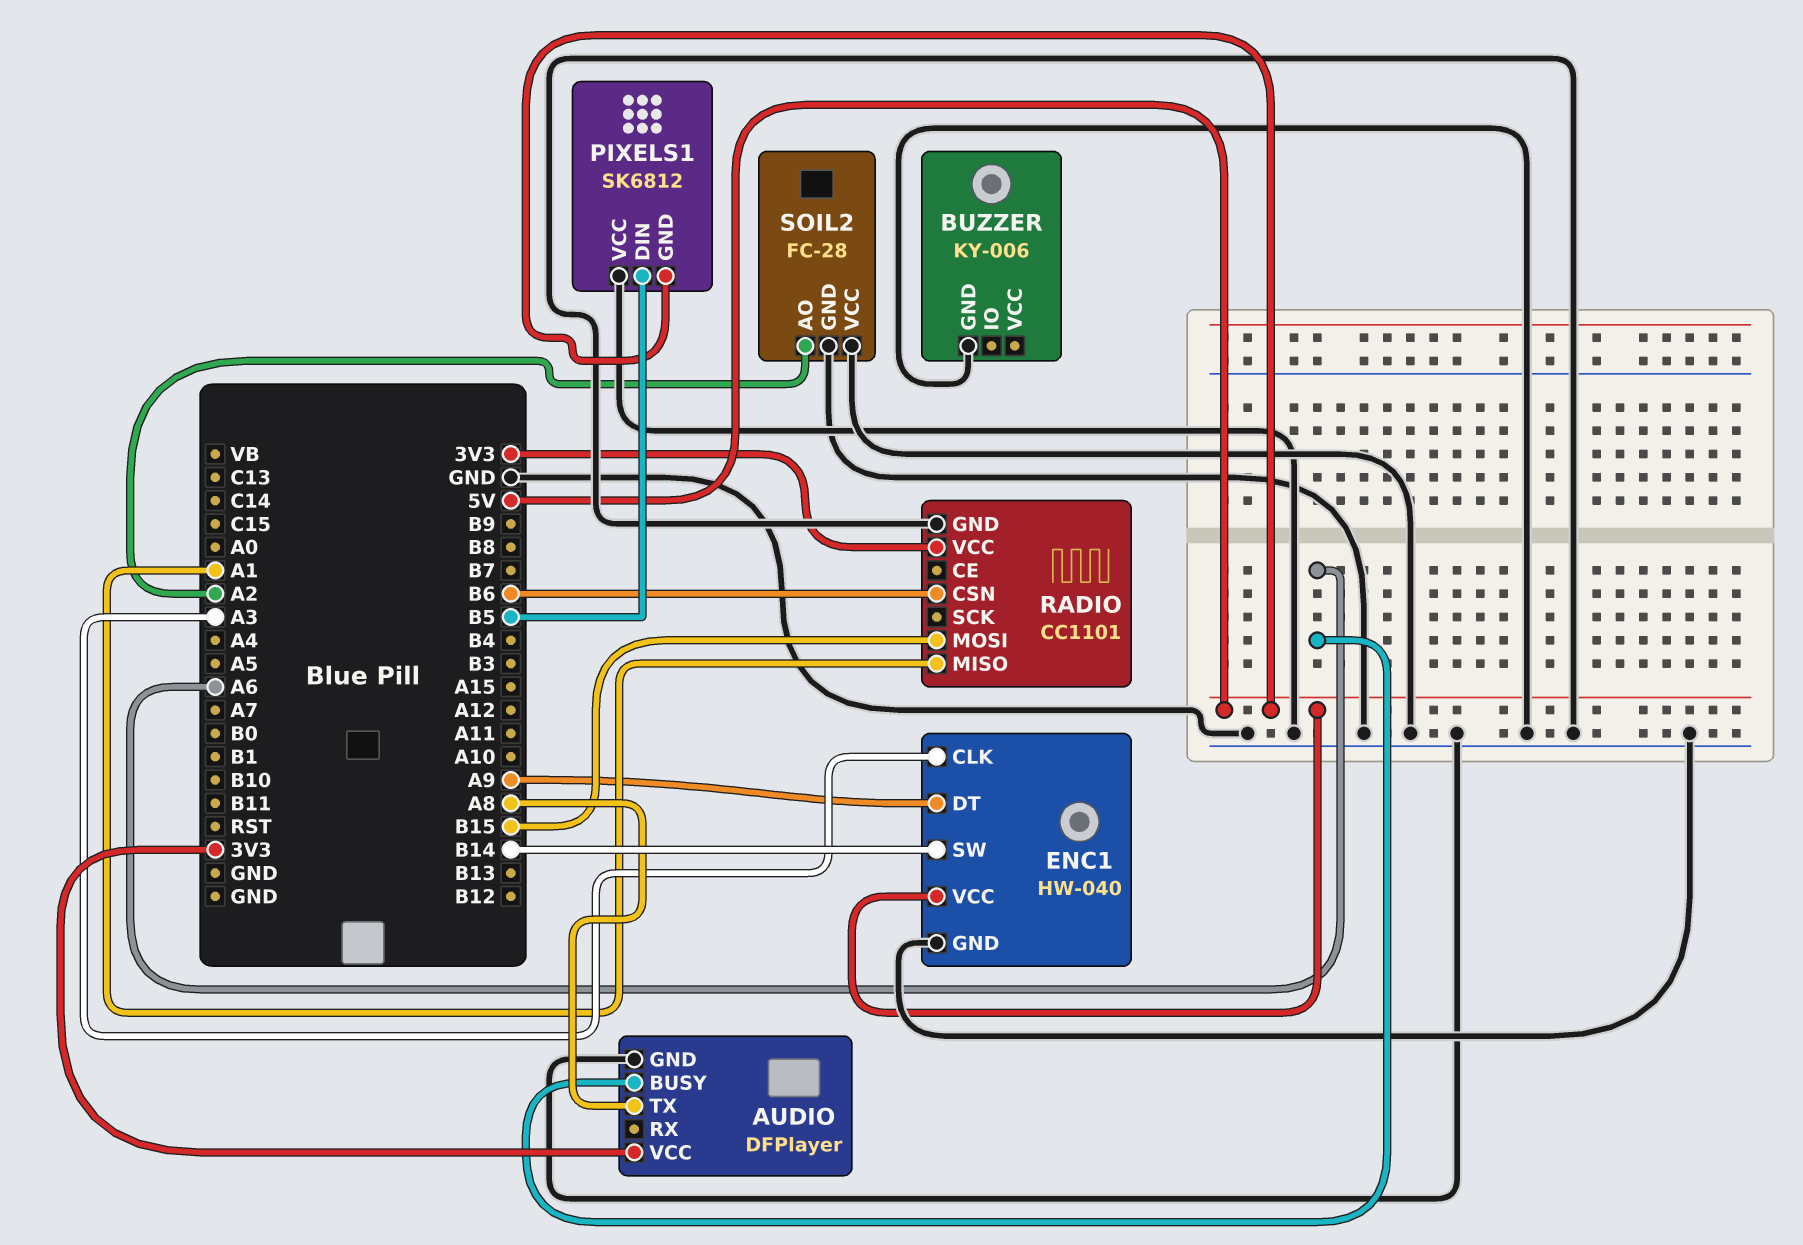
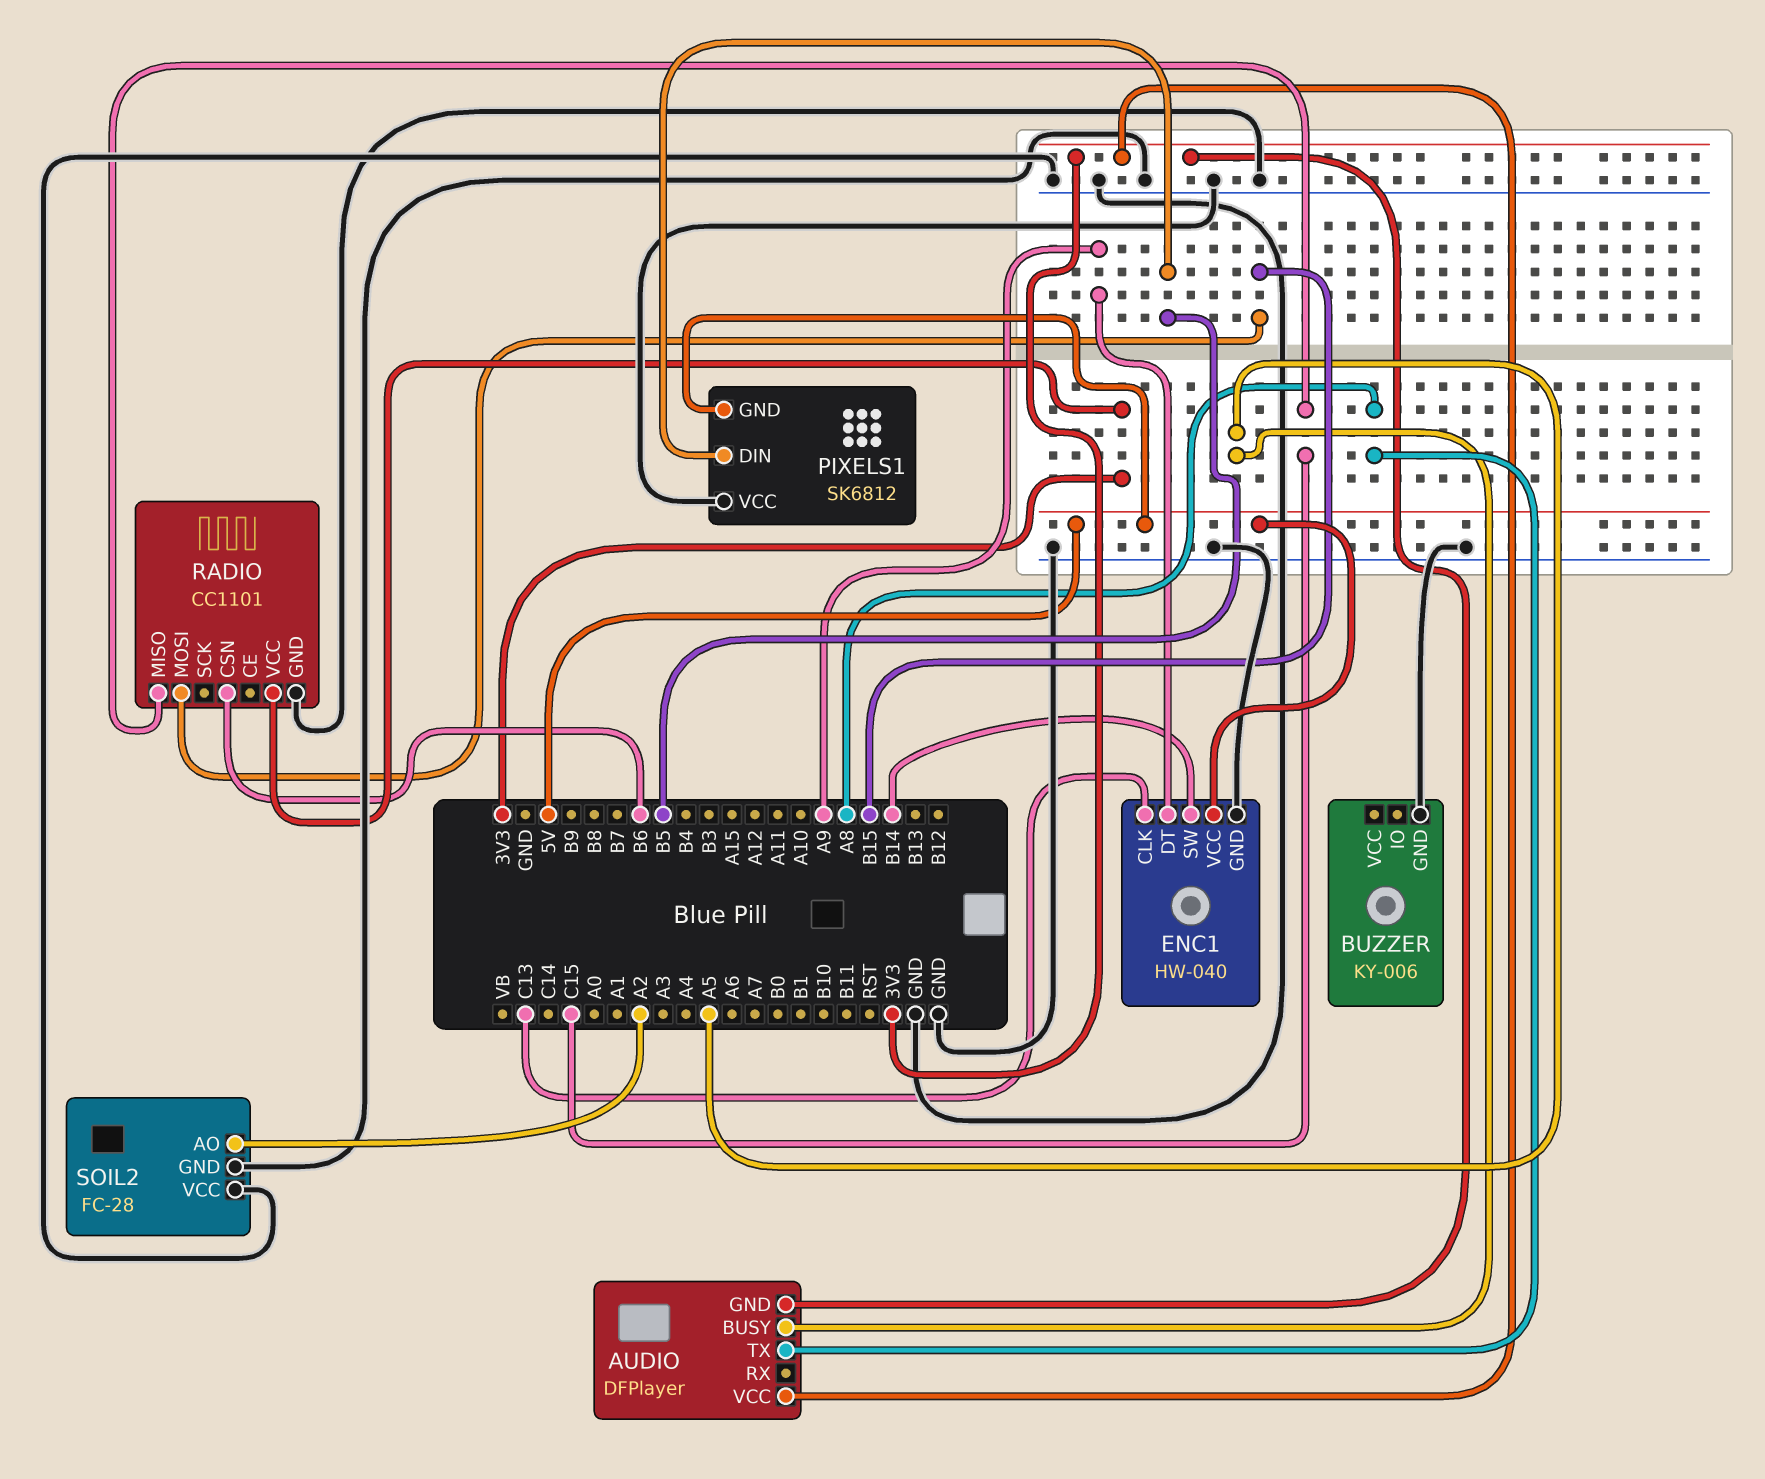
AUDIO pin BUSY: A6 -> A5
AUDIO pin GND: GND -> 3V3
ENC1 pin CLK: A3 -> C13
RADIO pin MISO: A1 -> C15

